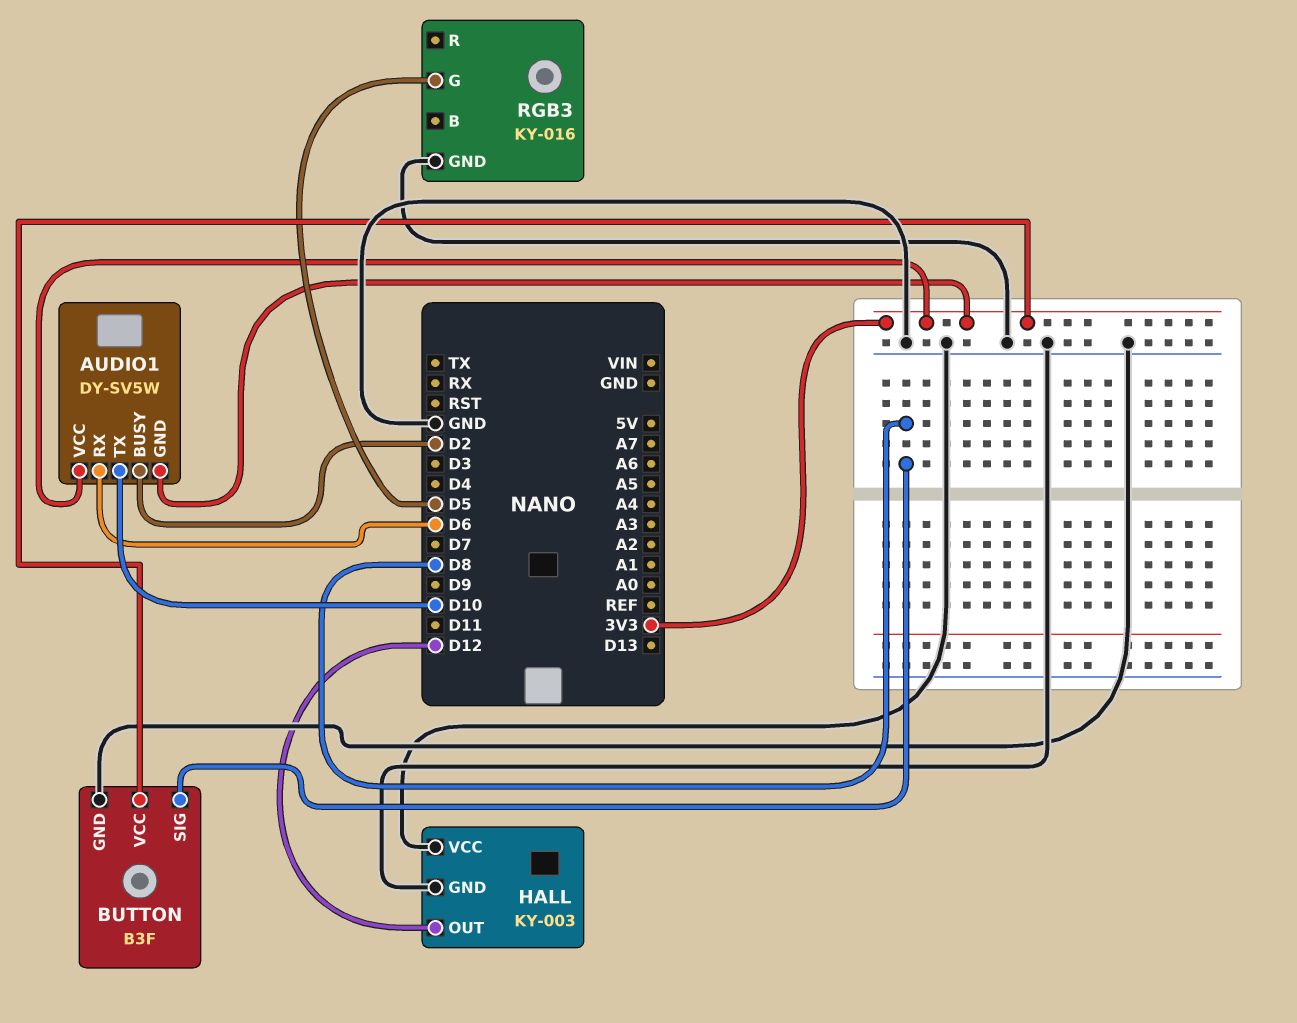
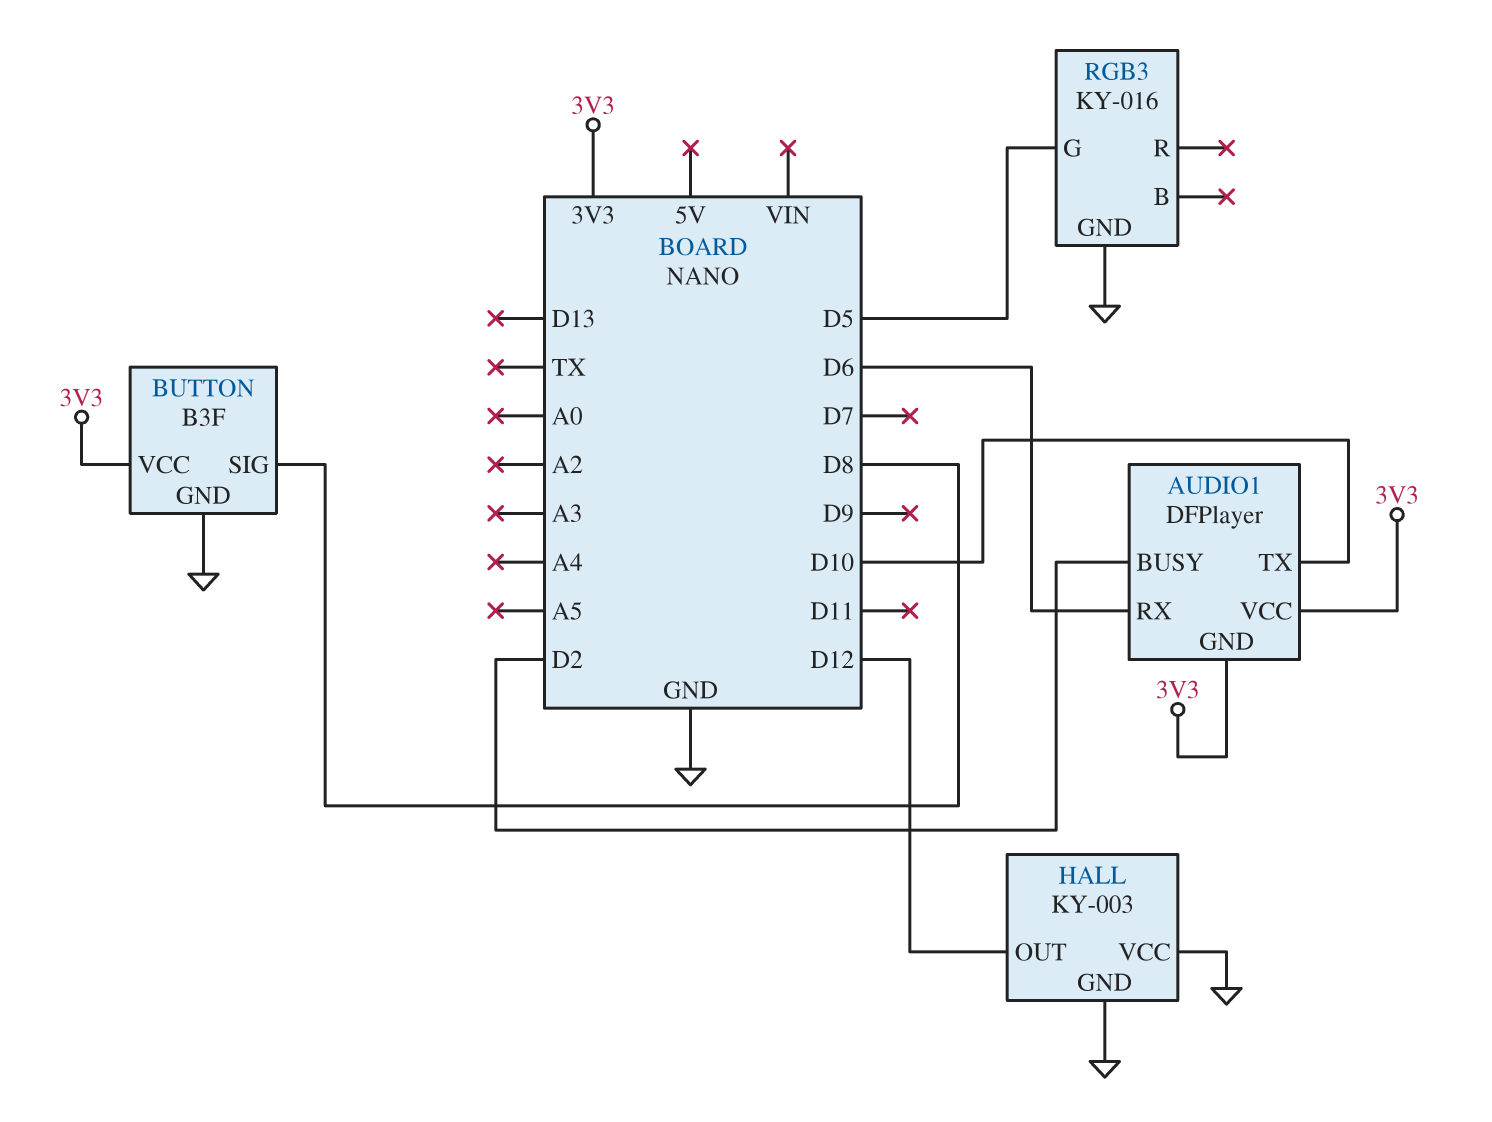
AUDIO1: DY-SV5W -> DFPlayer

